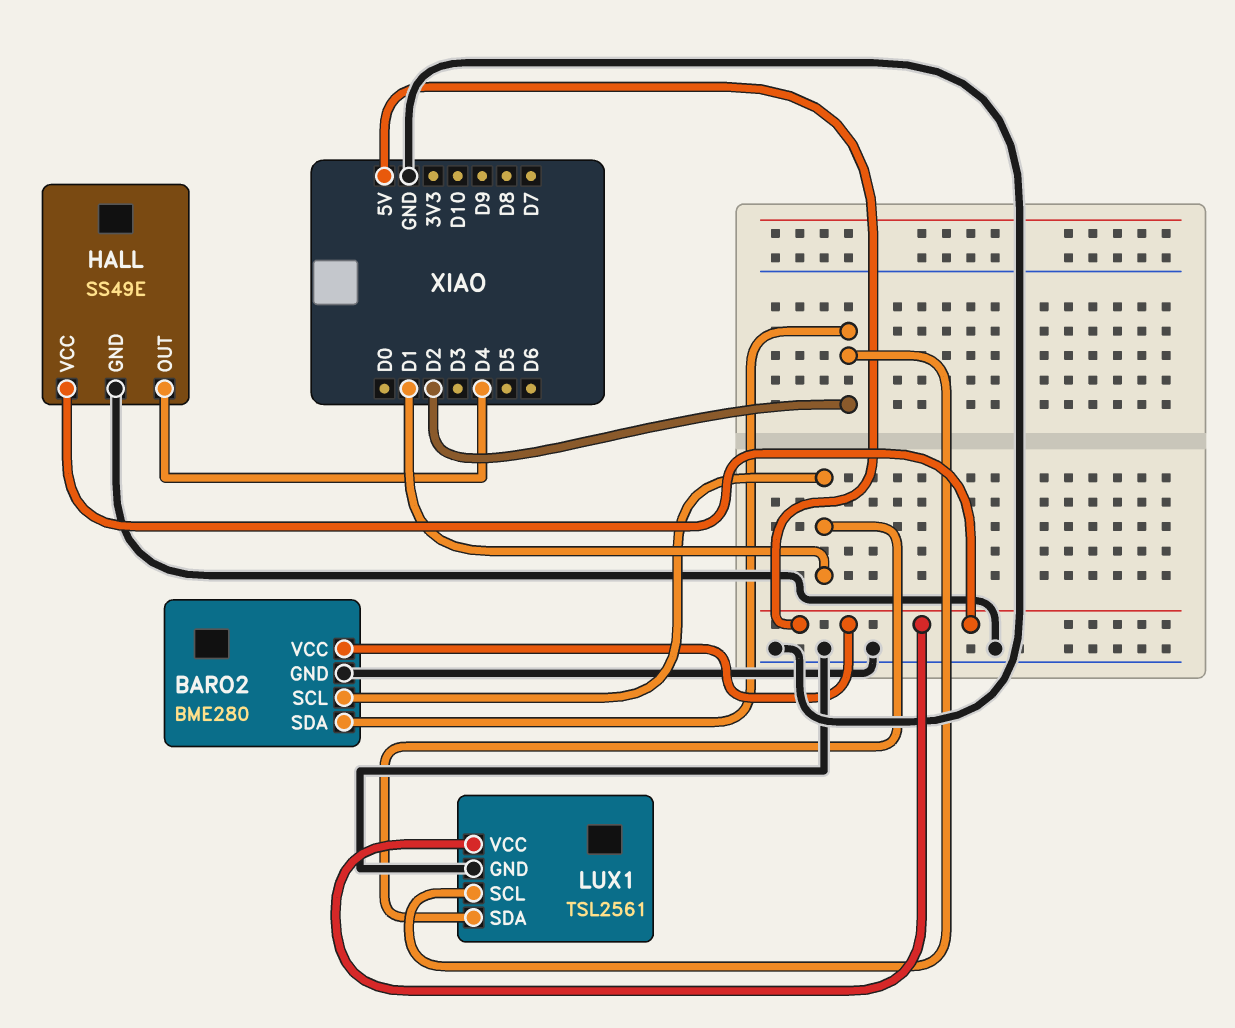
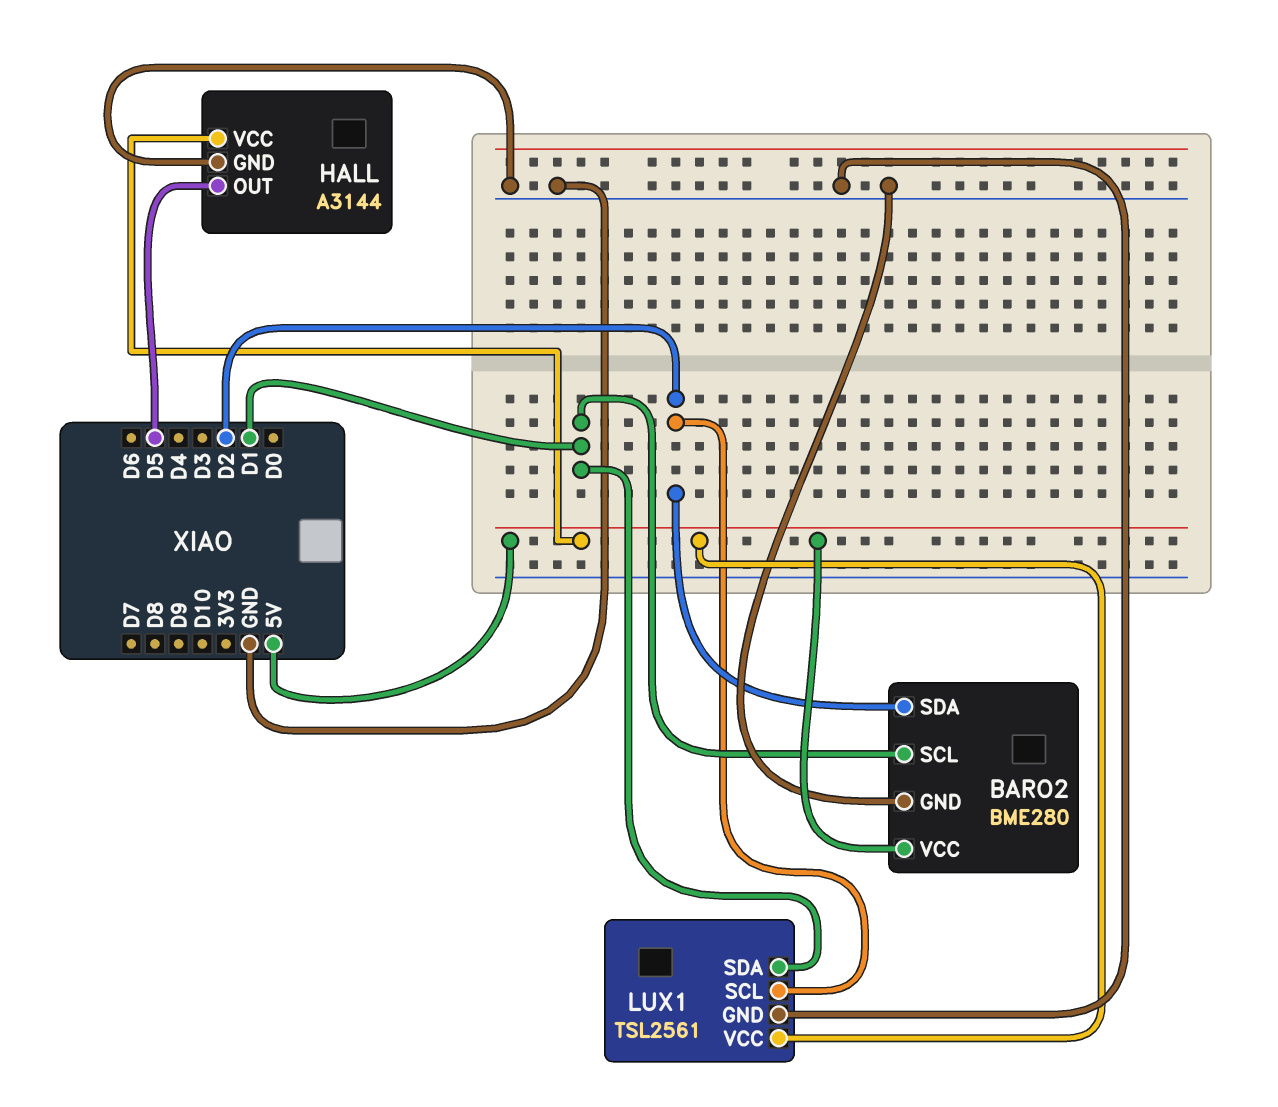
HALL: SS49E -> A3144
HALL pin OUT: D4 -> D5

